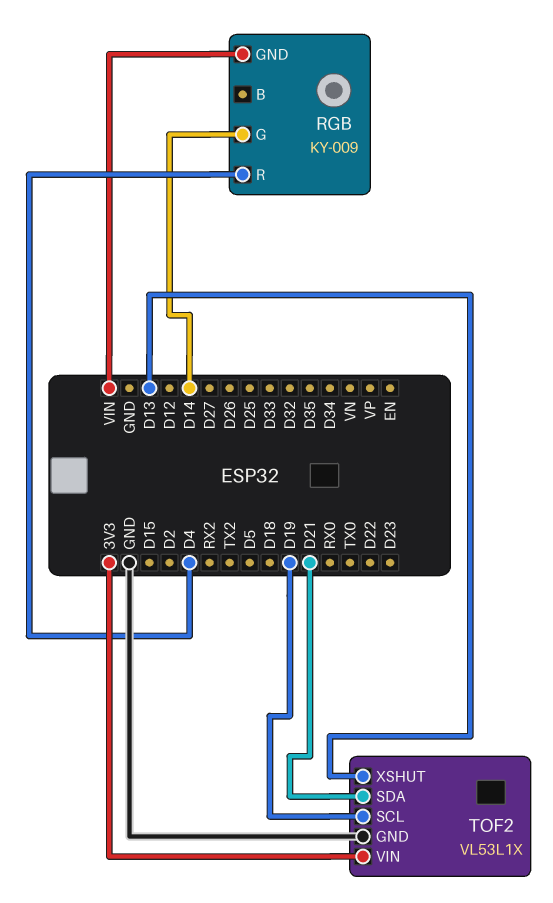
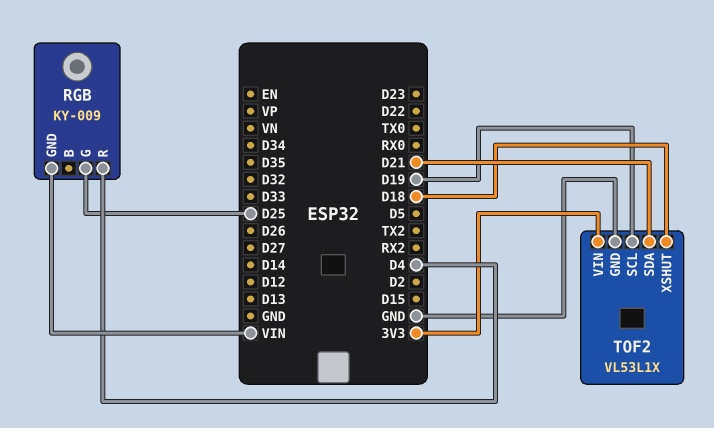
RGB pin G: D14 -> D25
TOF2 pin XSHUT: D13 -> D18

